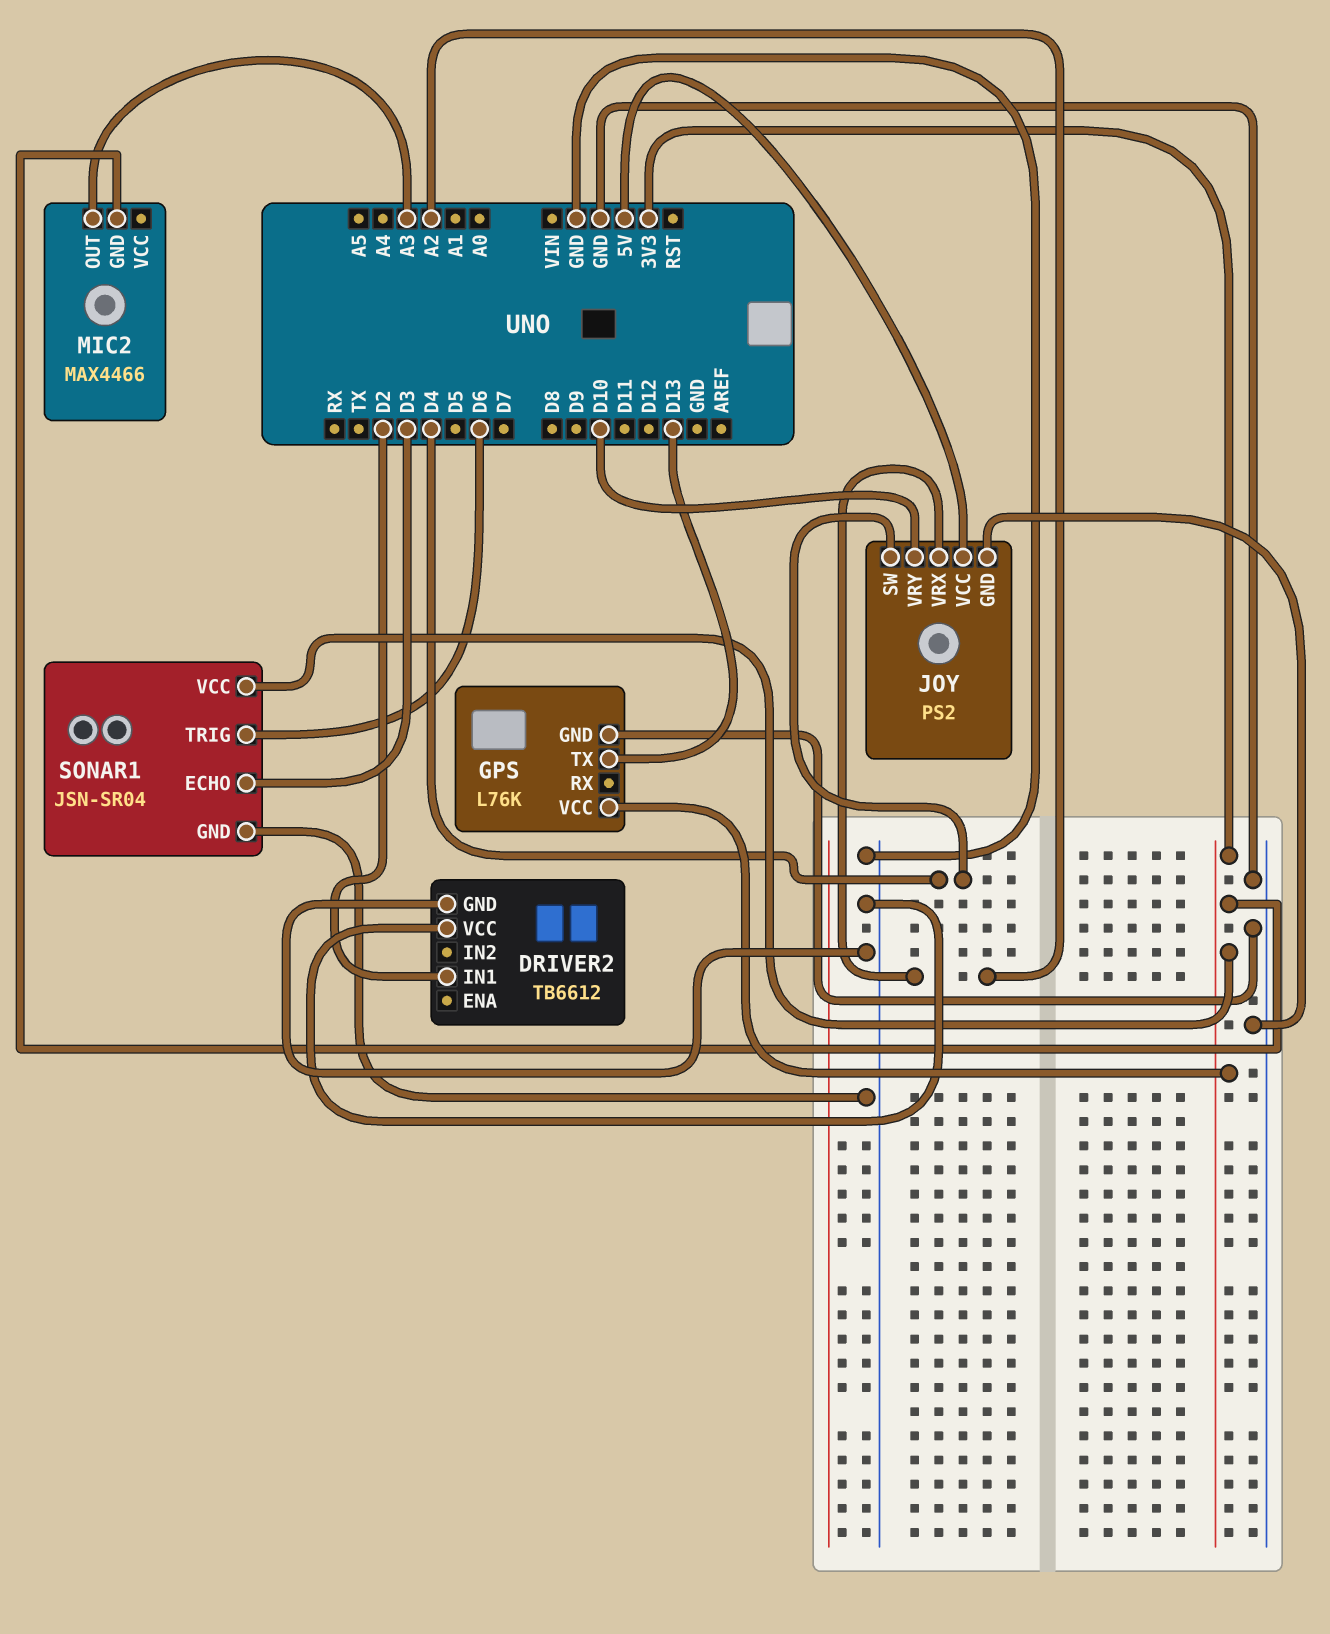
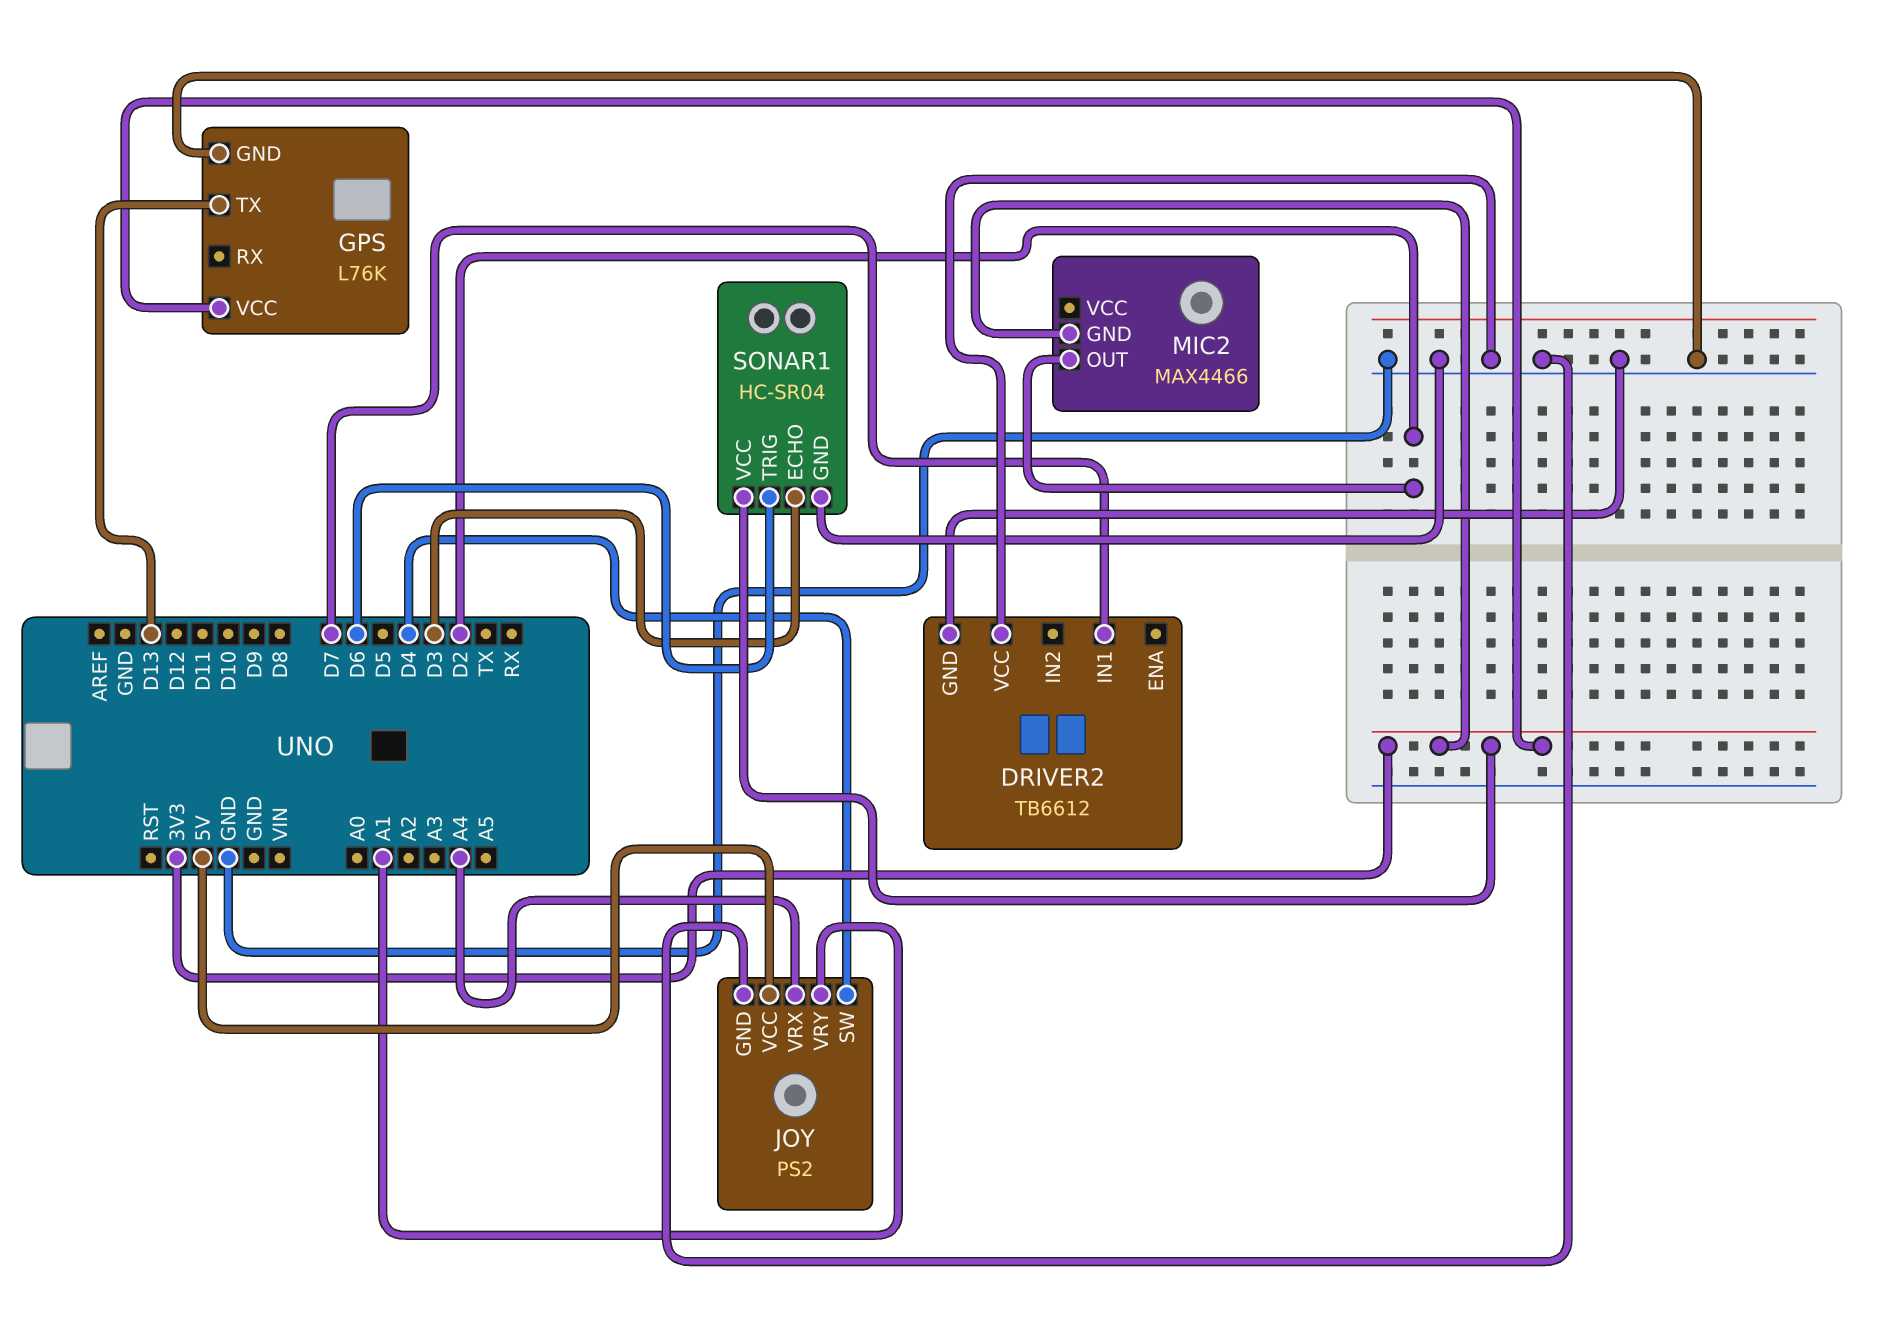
DRIVER2 pin IN1: D2 -> D7
JOY pin VRX: A2 -> A4
JOY pin VRY: D10 -> A1
MIC2 pin OUT: A3 -> D2
SONAR1: JSN-SR04 -> HC-SR04

